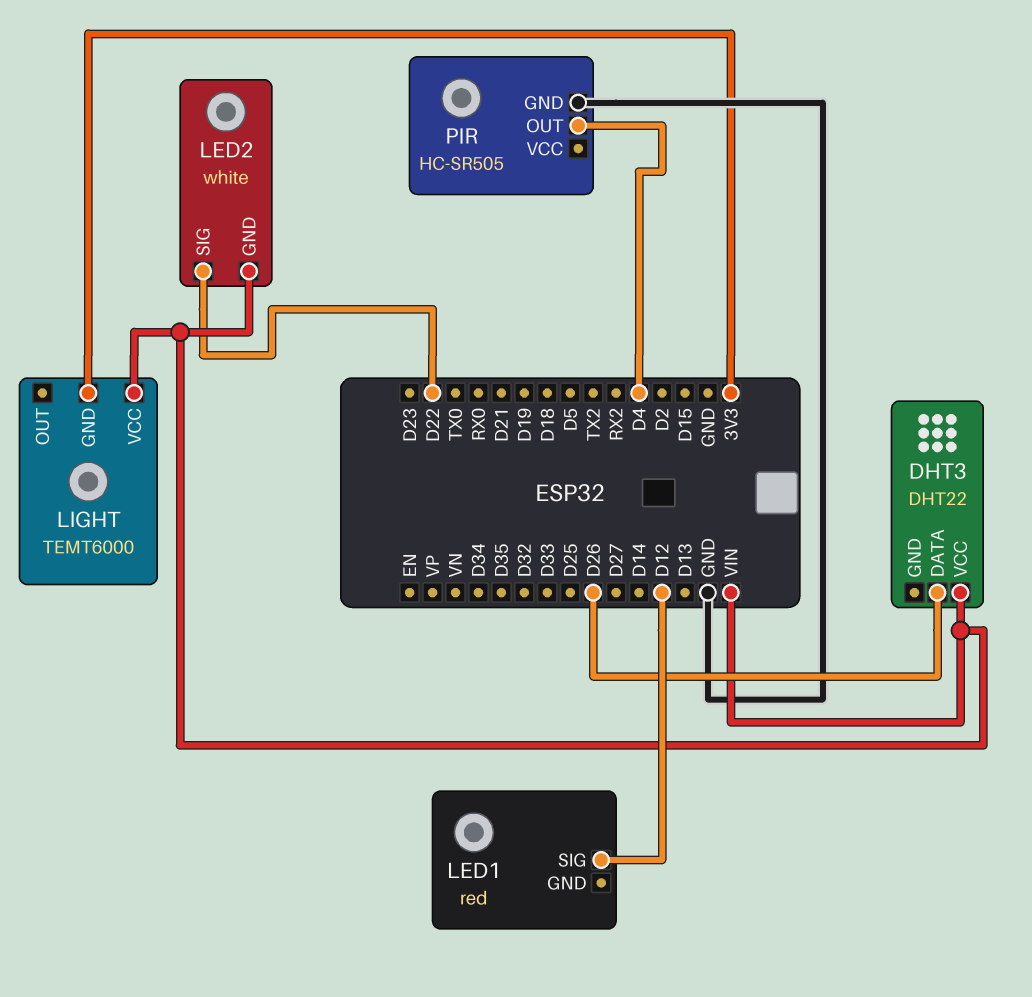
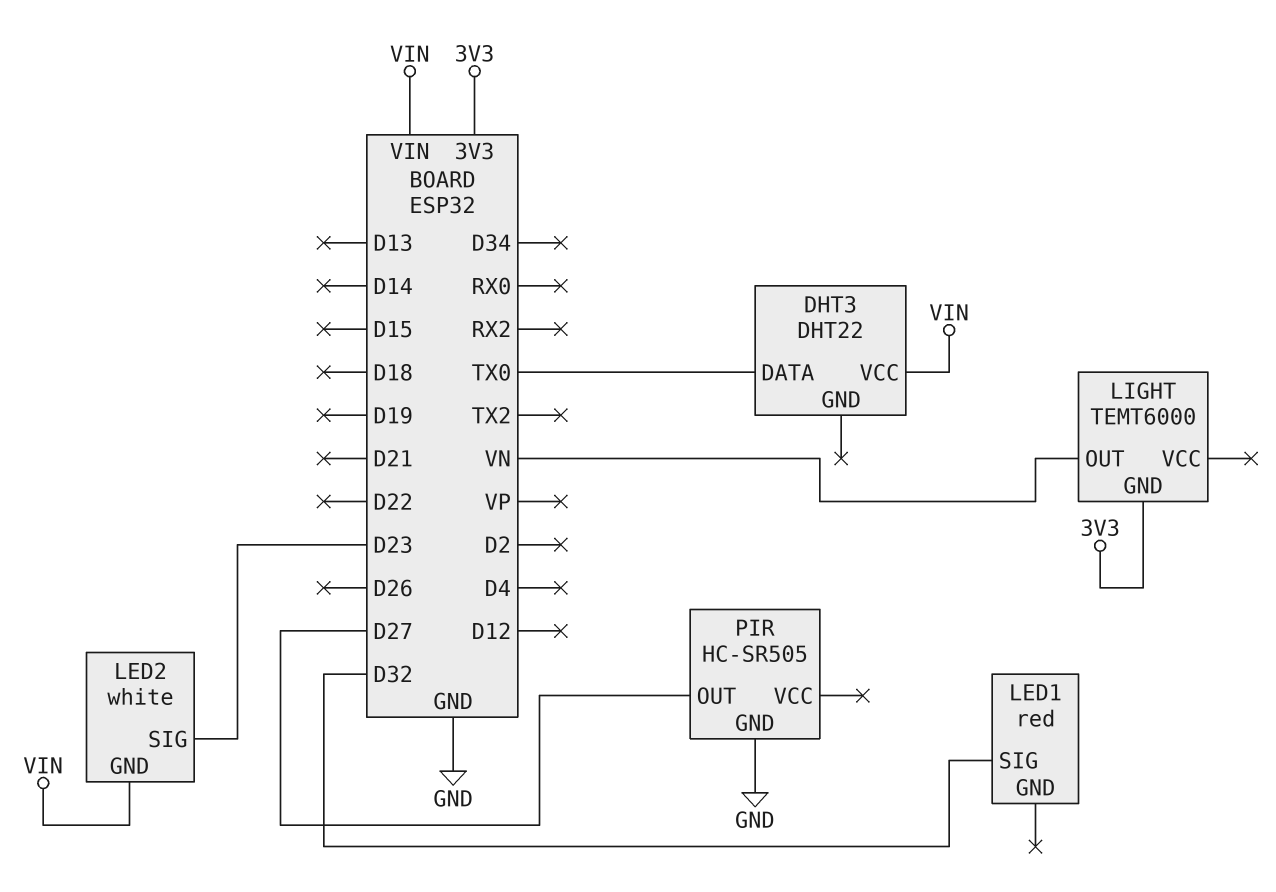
DHT3 pin DATA: D26 -> TX0
LED1 pin SIG: D12 -> D32
LED2 pin SIG: D22 -> D23
LIGHT pin OUT: none -> VN
LIGHT pin VCC: VIN -> none
PIR pin OUT: D4 -> D27

